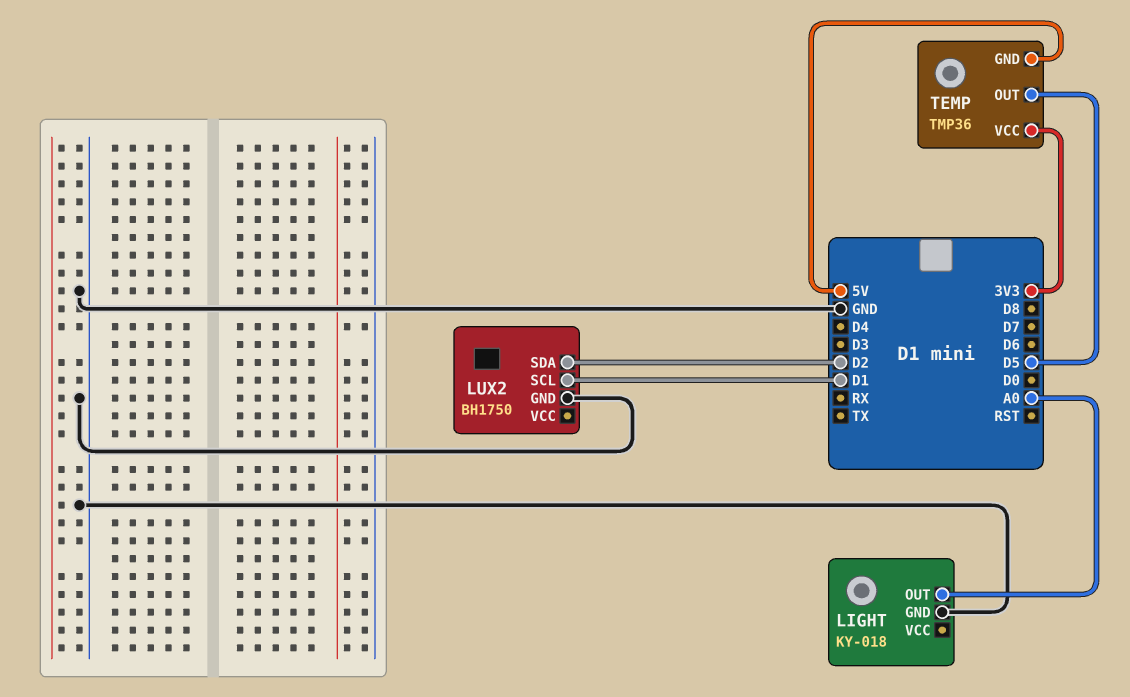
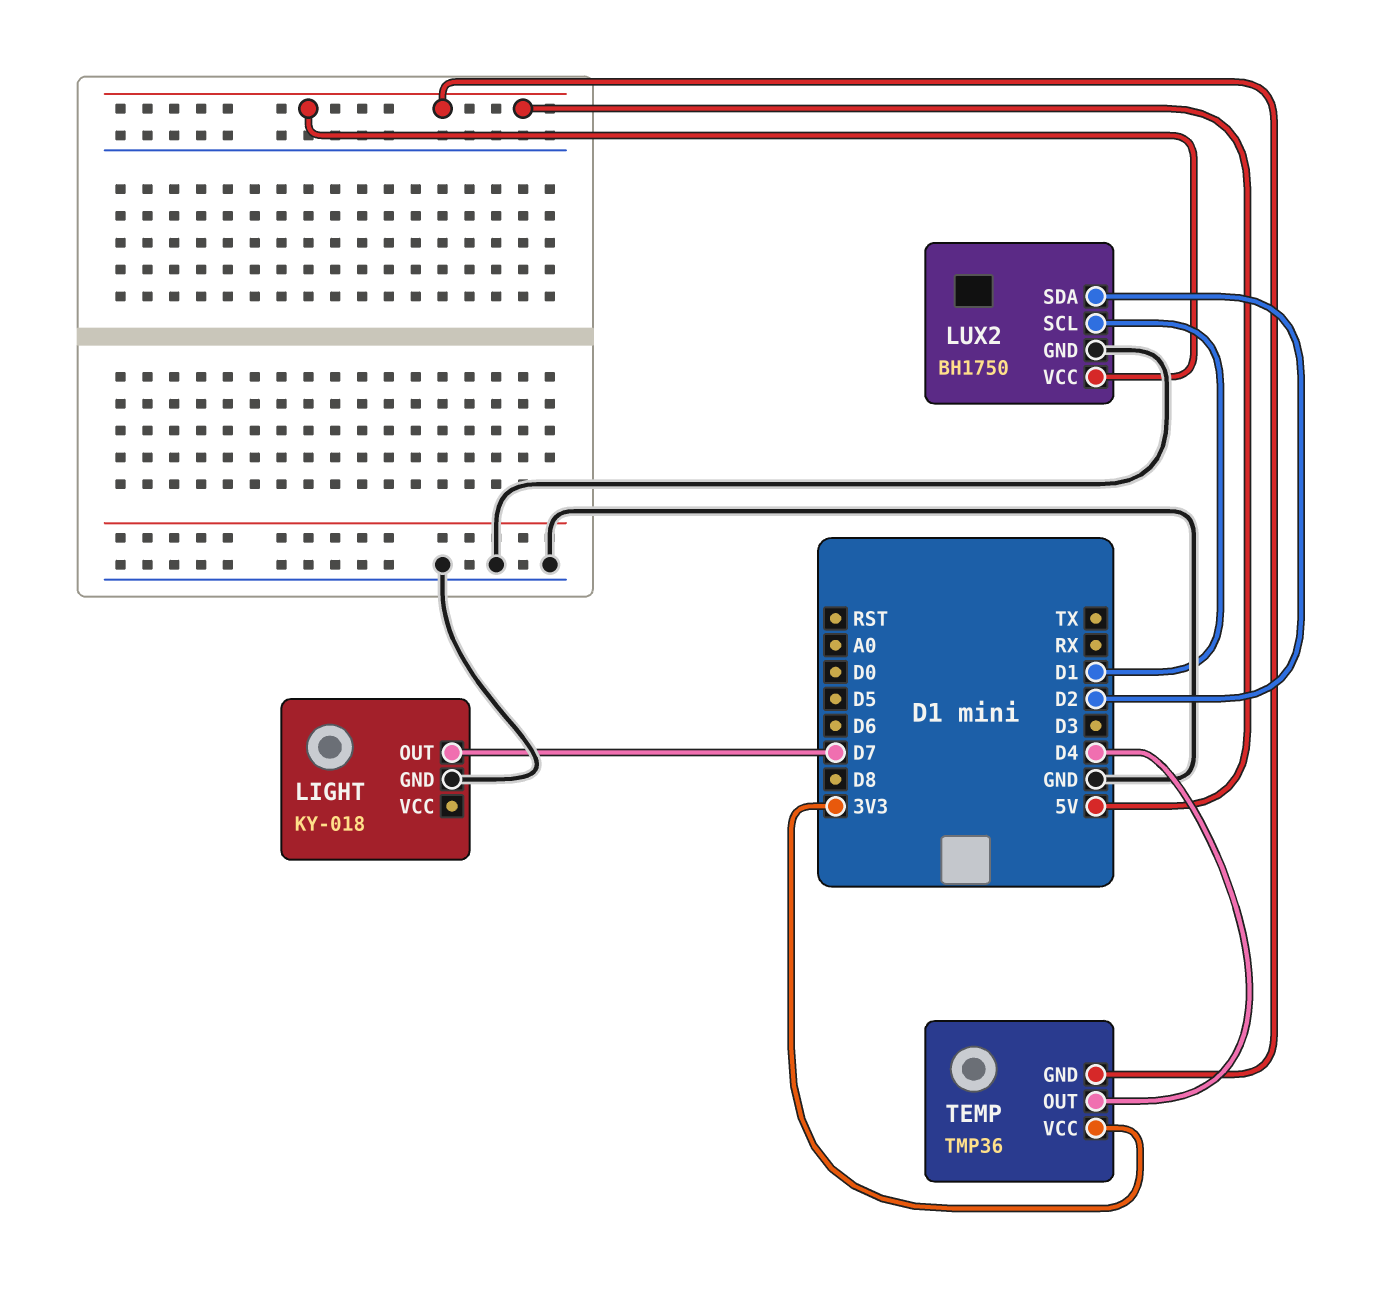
LIGHT pin OUT: A0 -> D7
LUX2 pin VCC: none -> 5V
TEMP pin OUT: D5 -> D4

